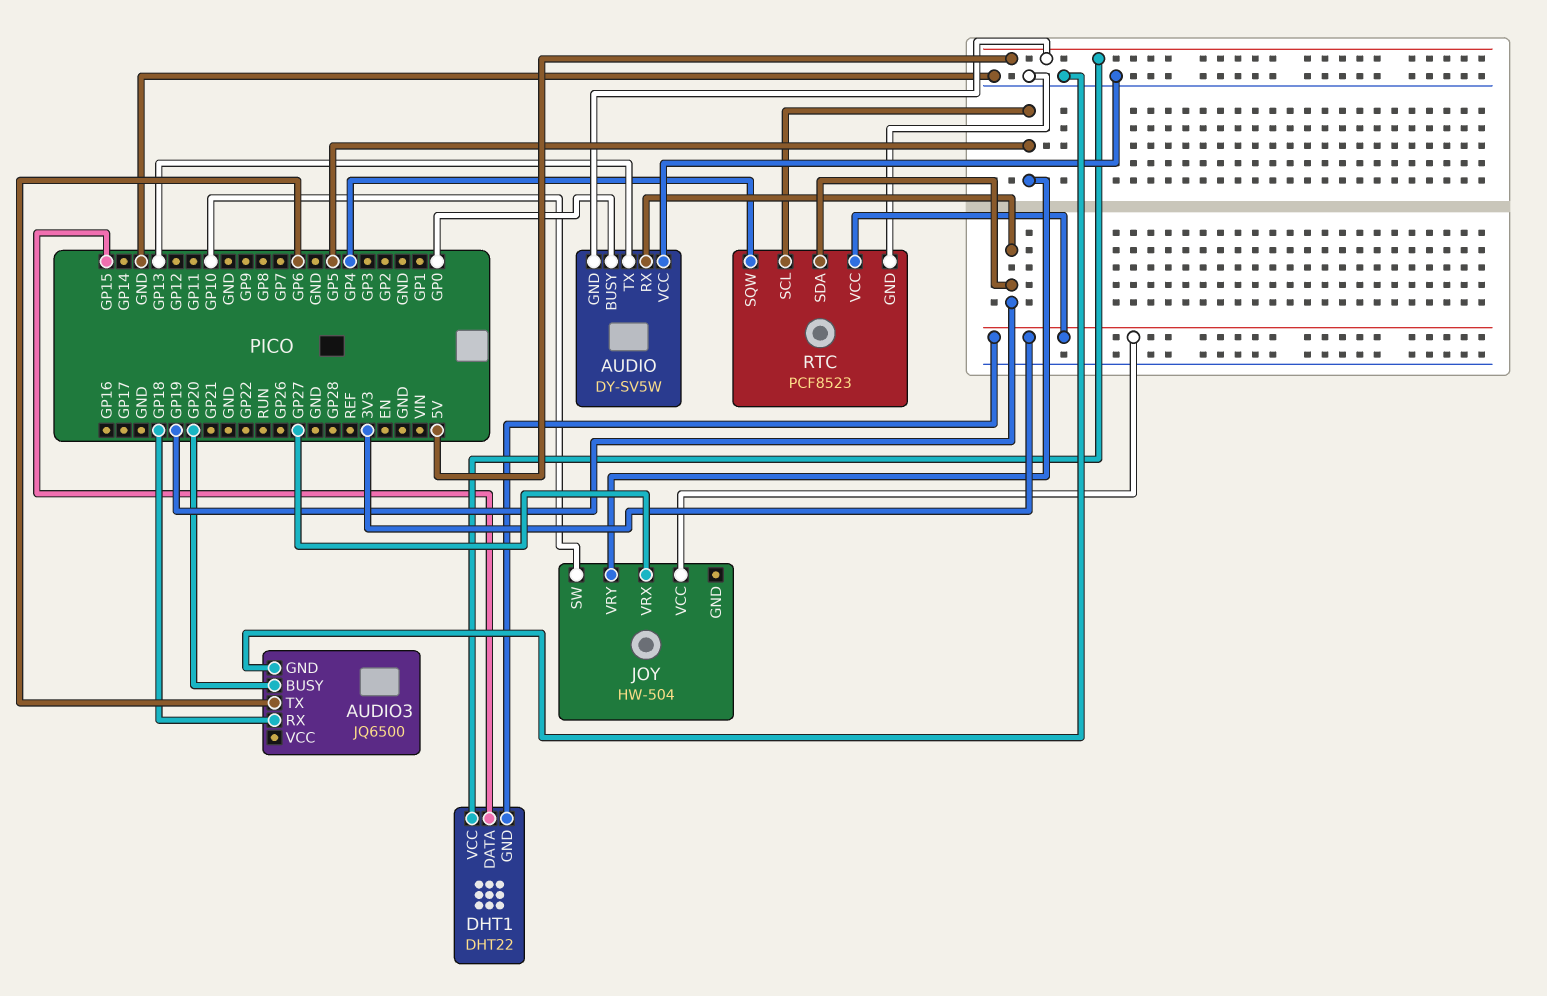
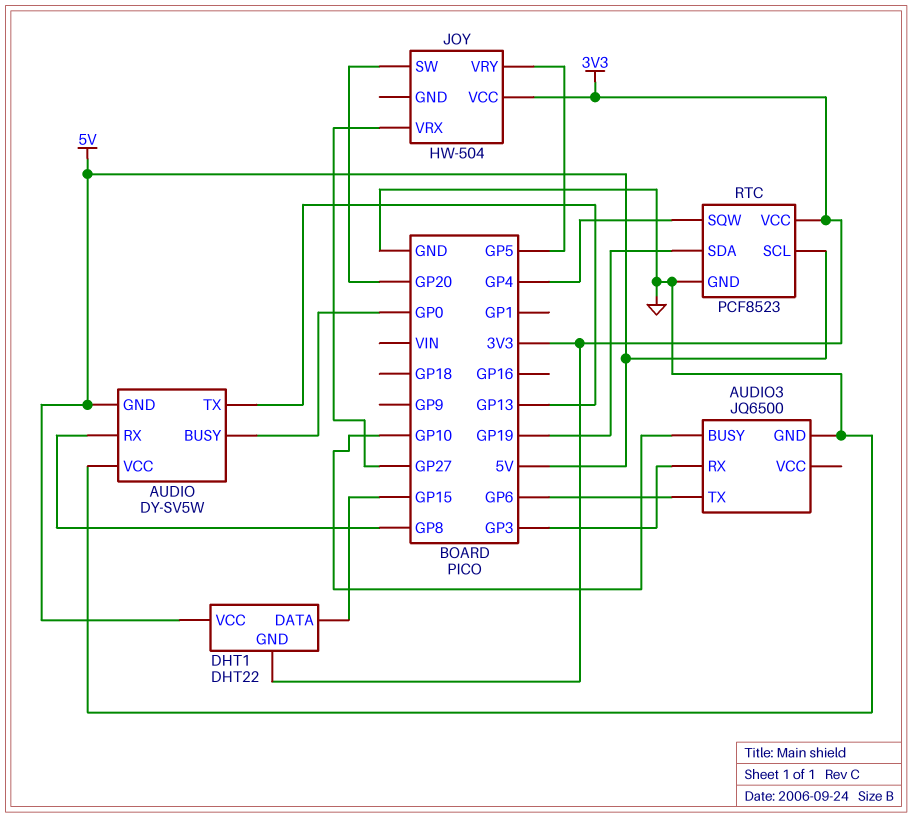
AUDIO pin RX: GP19 -> GP8
AUDIO3 pin BUSY: GP20 -> GP10
AUDIO3 pin RX: GP18 -> GP3
JOY pin SW: GP10 -> GP20
RTC pin SCL: GP5 -> 5V

